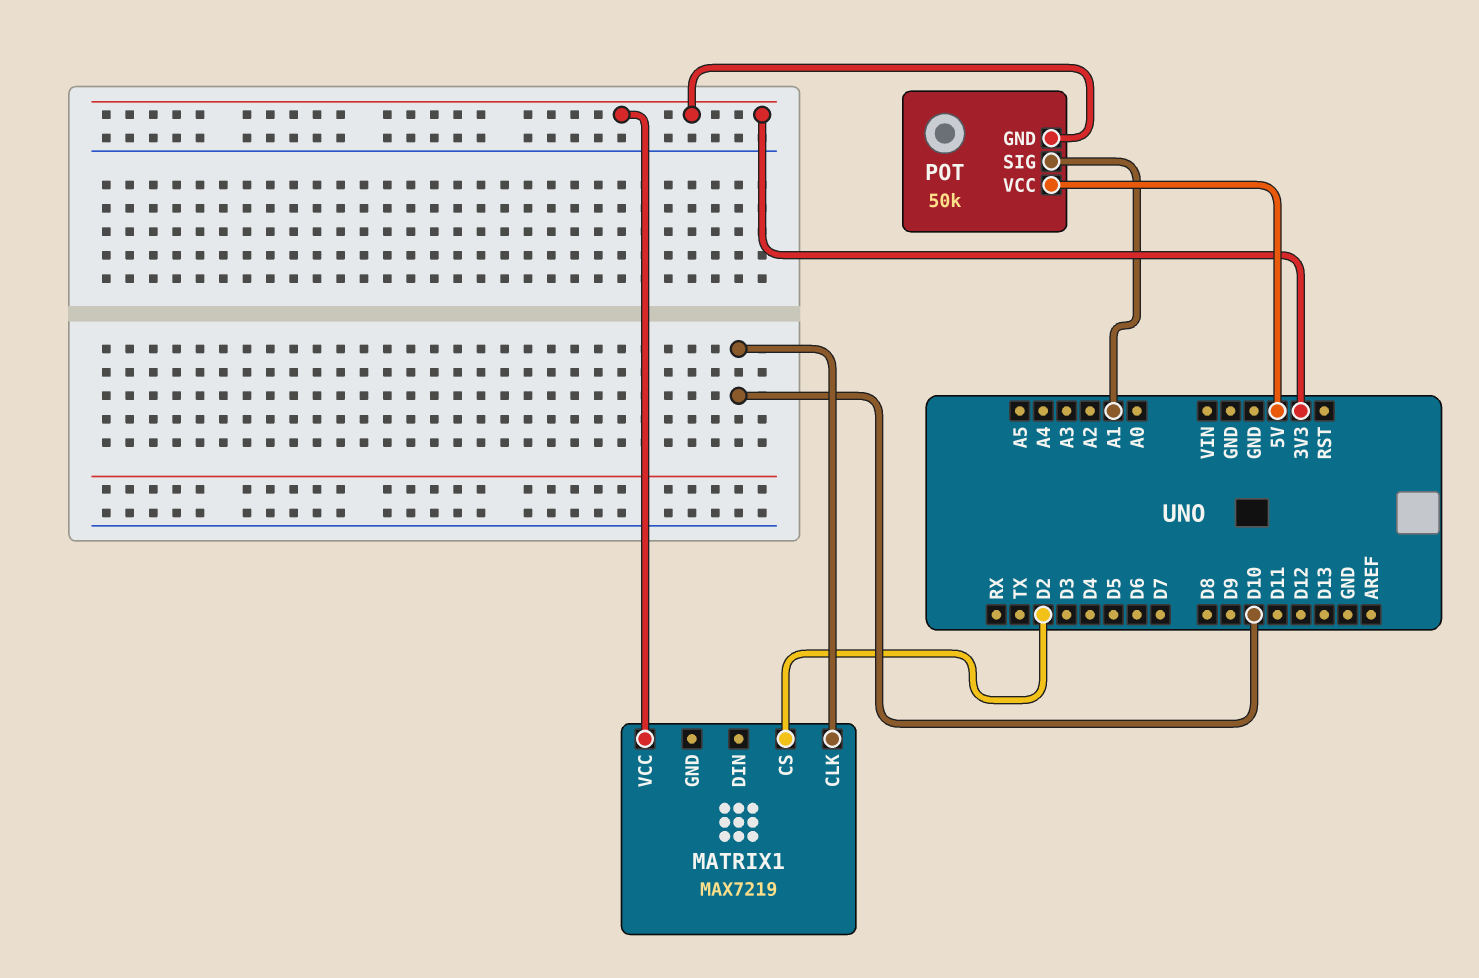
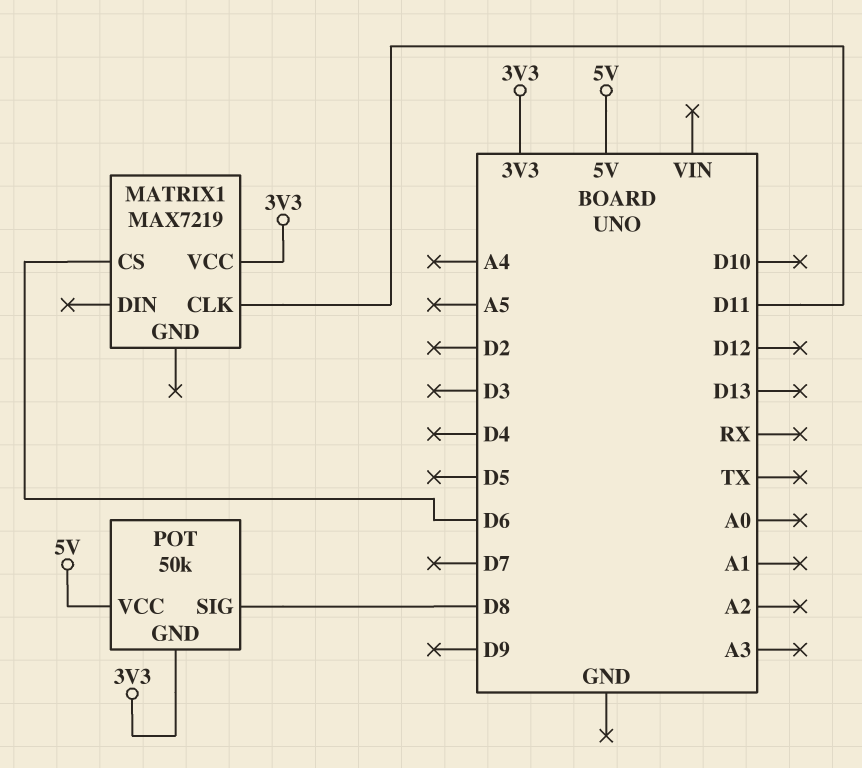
MATRIX1 pin CLK: D10 -> D11
MATRIX1 pin CS: D2 -> D6
POT pin SIG: A1 -> D8

